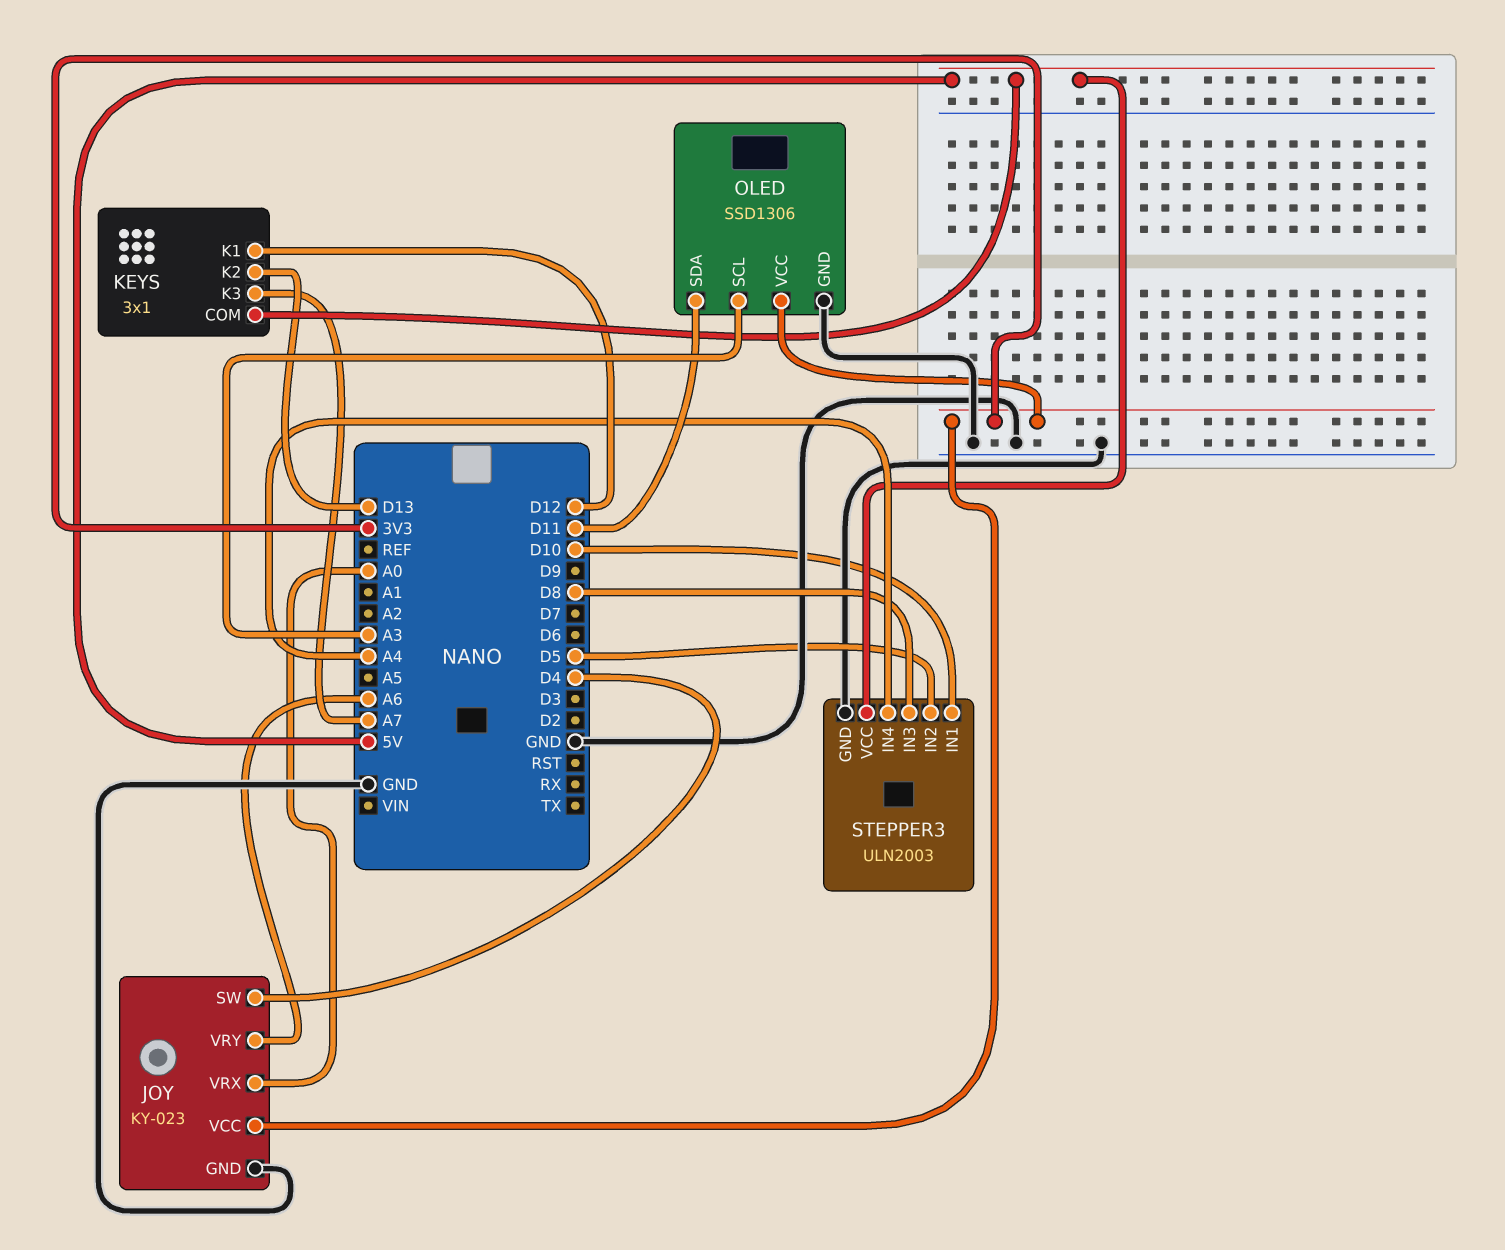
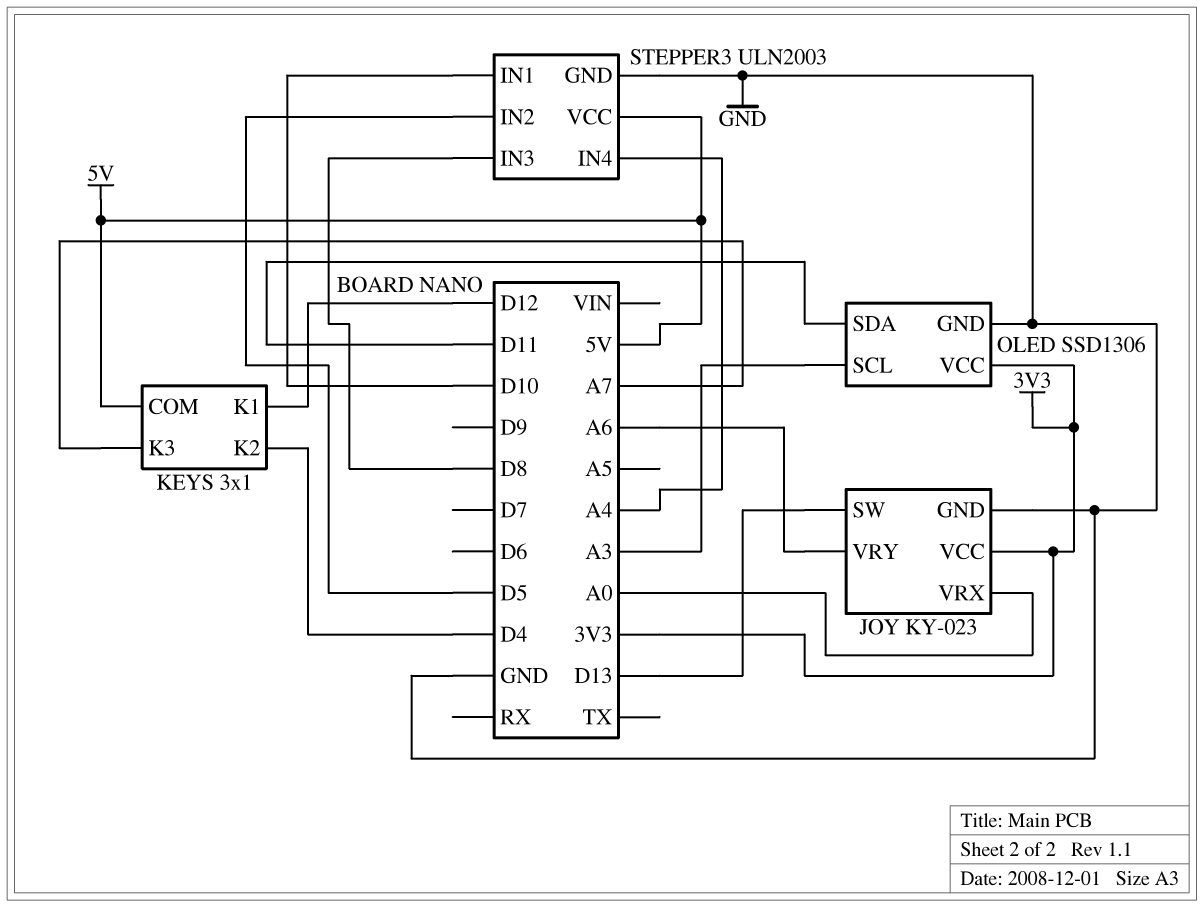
JOY pin SW: D4 -> D13
KEYS pin K2: D13 -> D4

